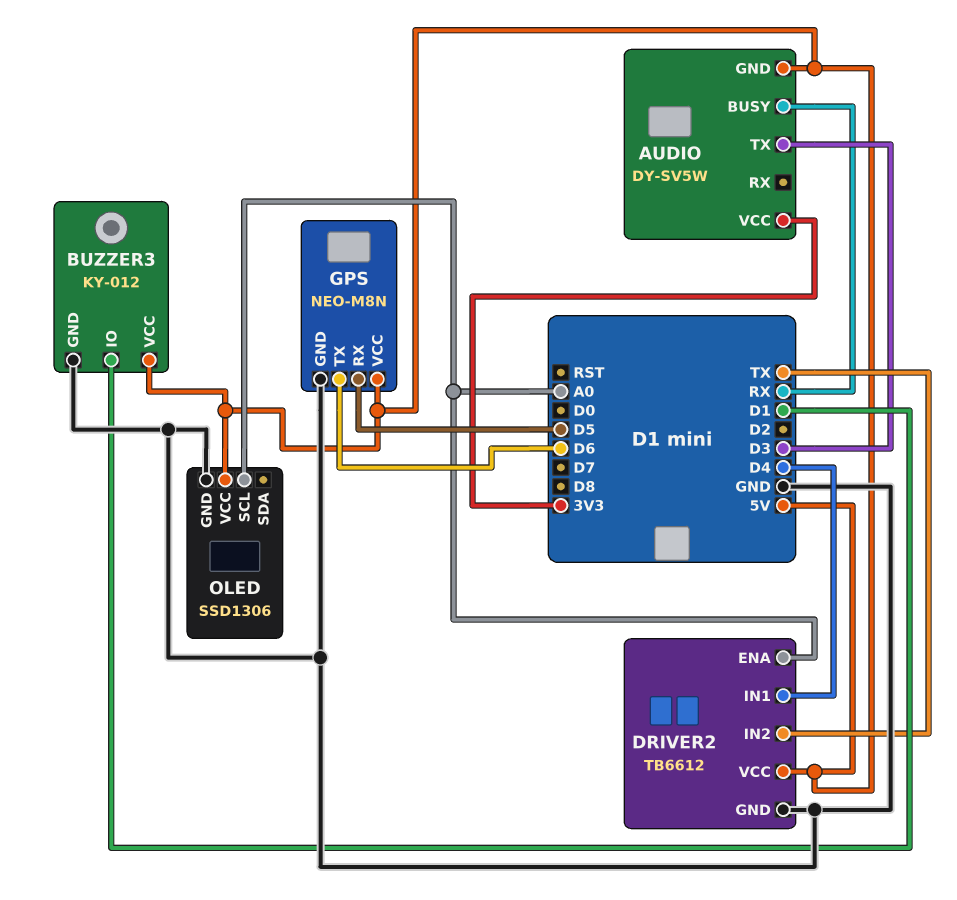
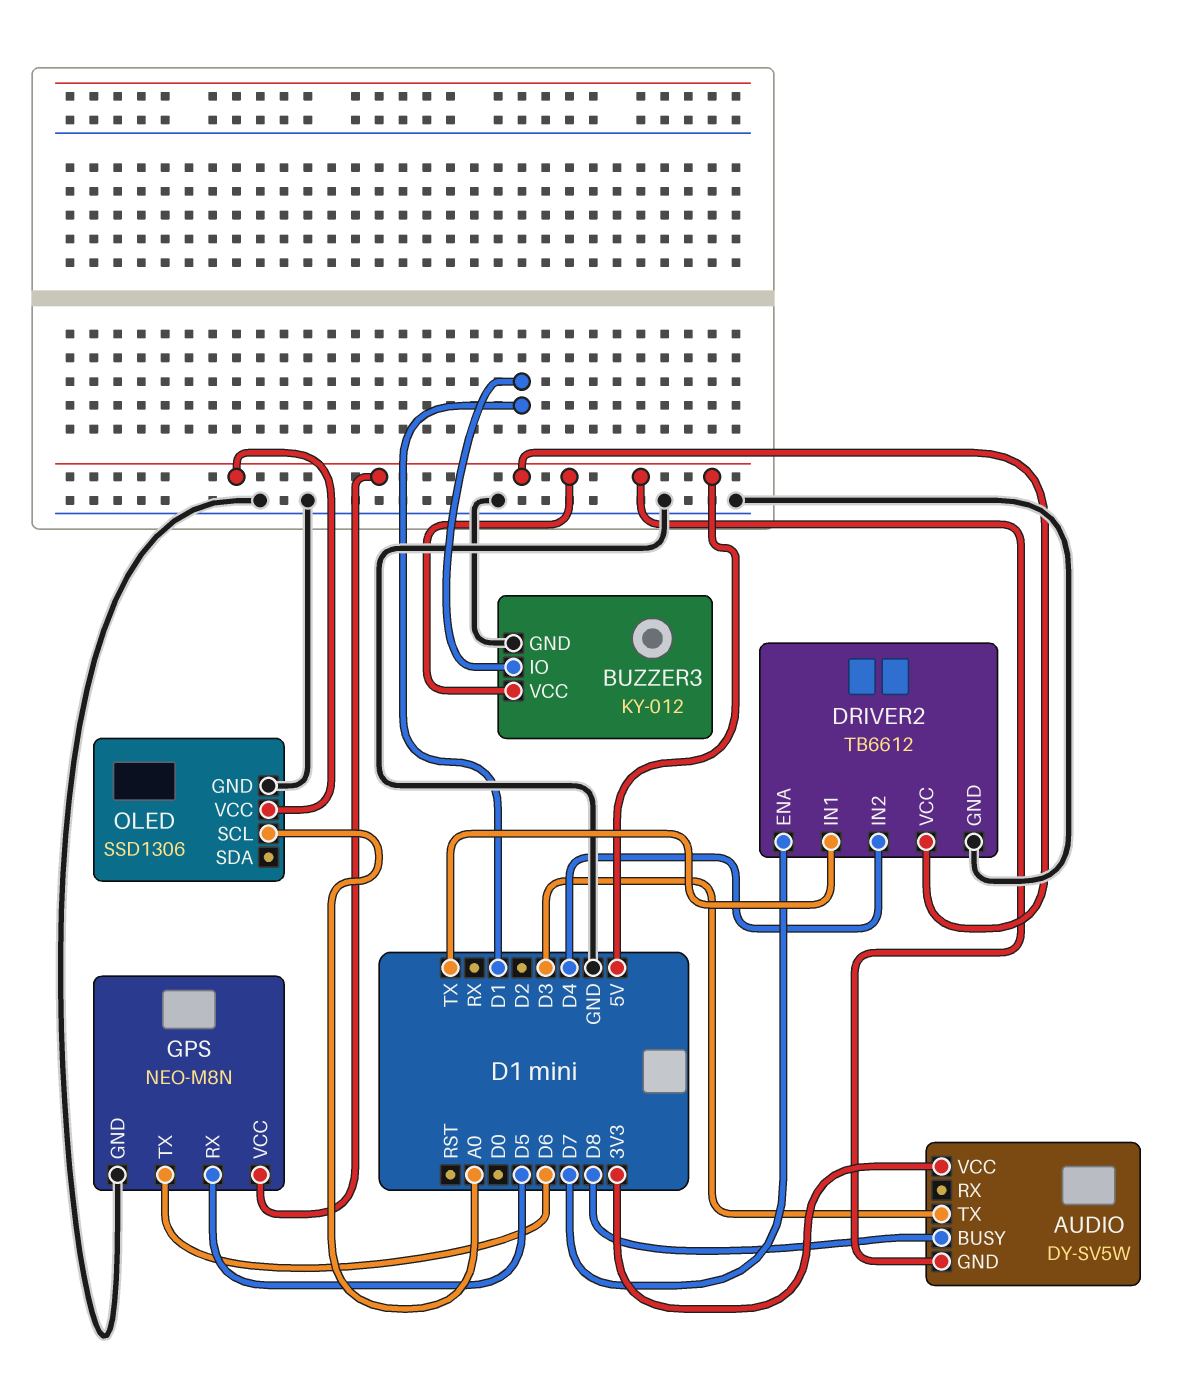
AUDIO pin BUSY: RX -> D8
DRIVER2 pin ENA: A0 -> D7
DRIVER2 pin IN1: D4 -> TX
DRIVER2 pin IN2: TX -> D4

